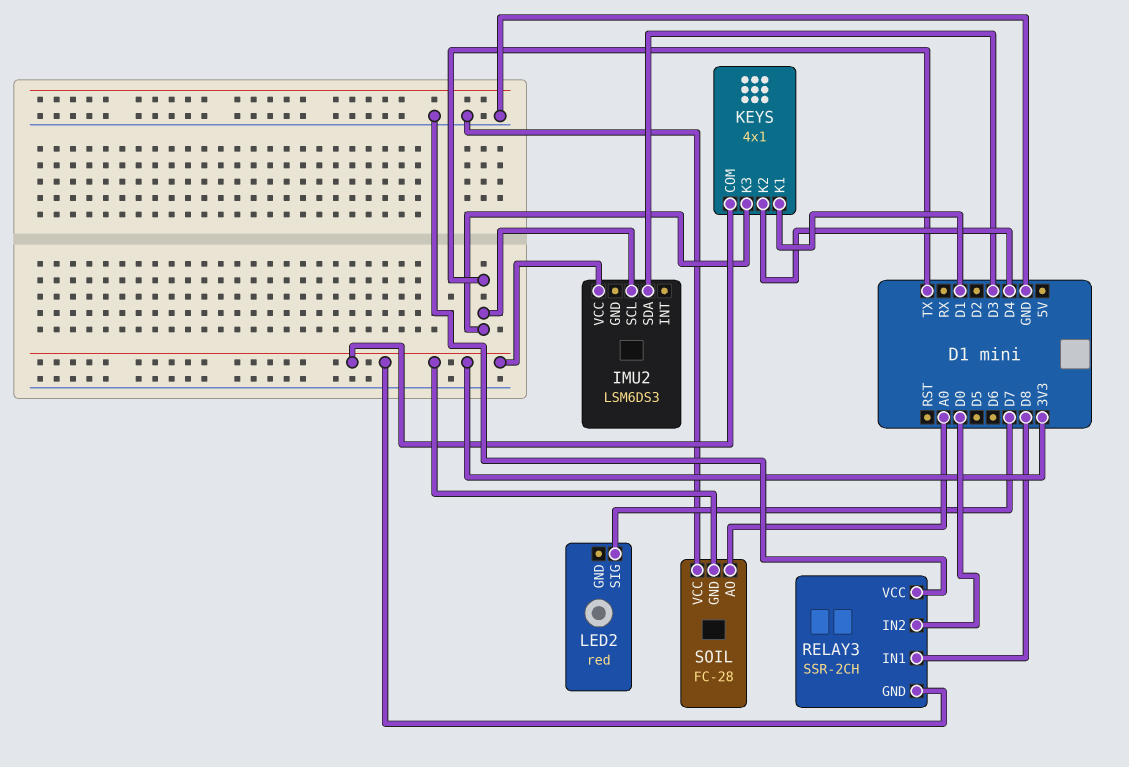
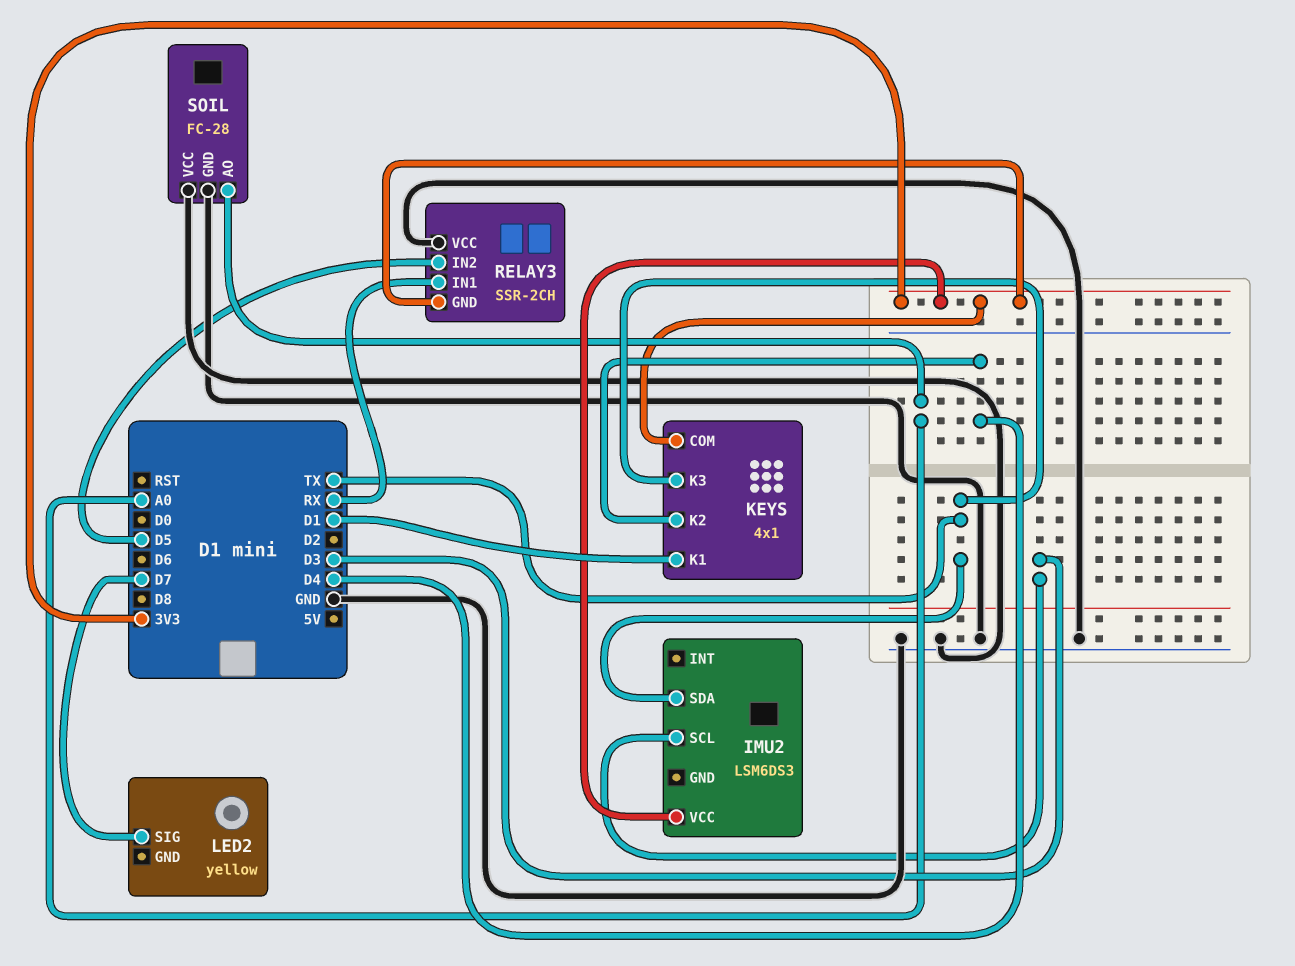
IMU2 pin SCL: TX -> D3
IMU2 pin SDA: D3 -> TX
LED2: red -> yellow
RELAY3 pin IN1: D8 -> RX
RELAY3 pin IN2: D0 -> D5
SOIL pin GND: 3V3 -> GND

